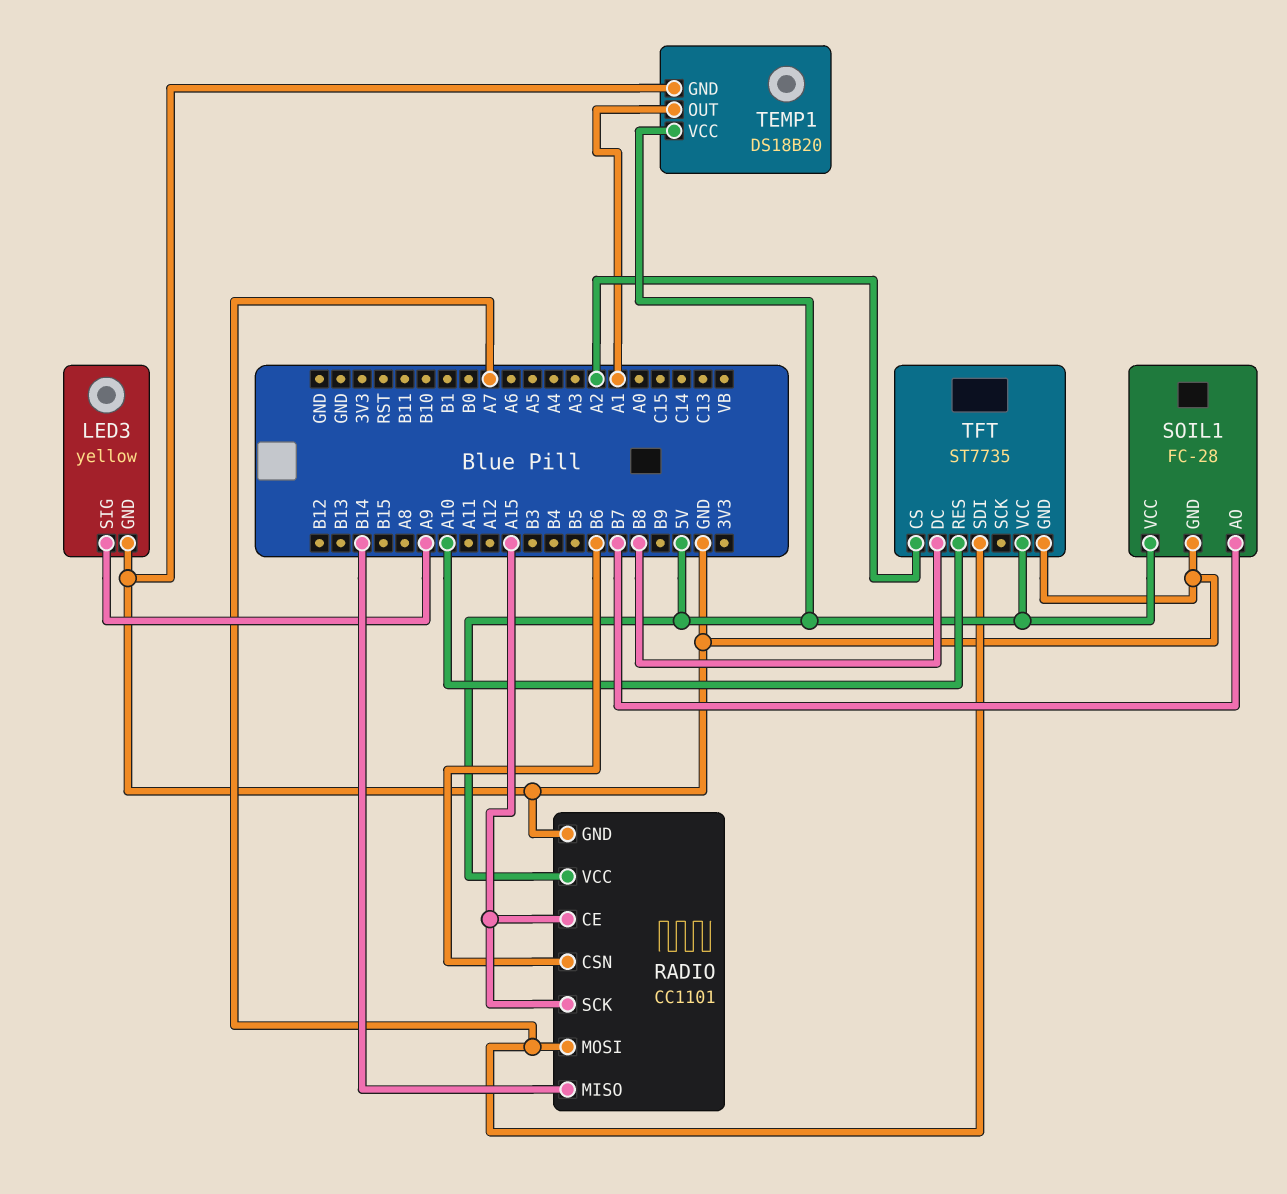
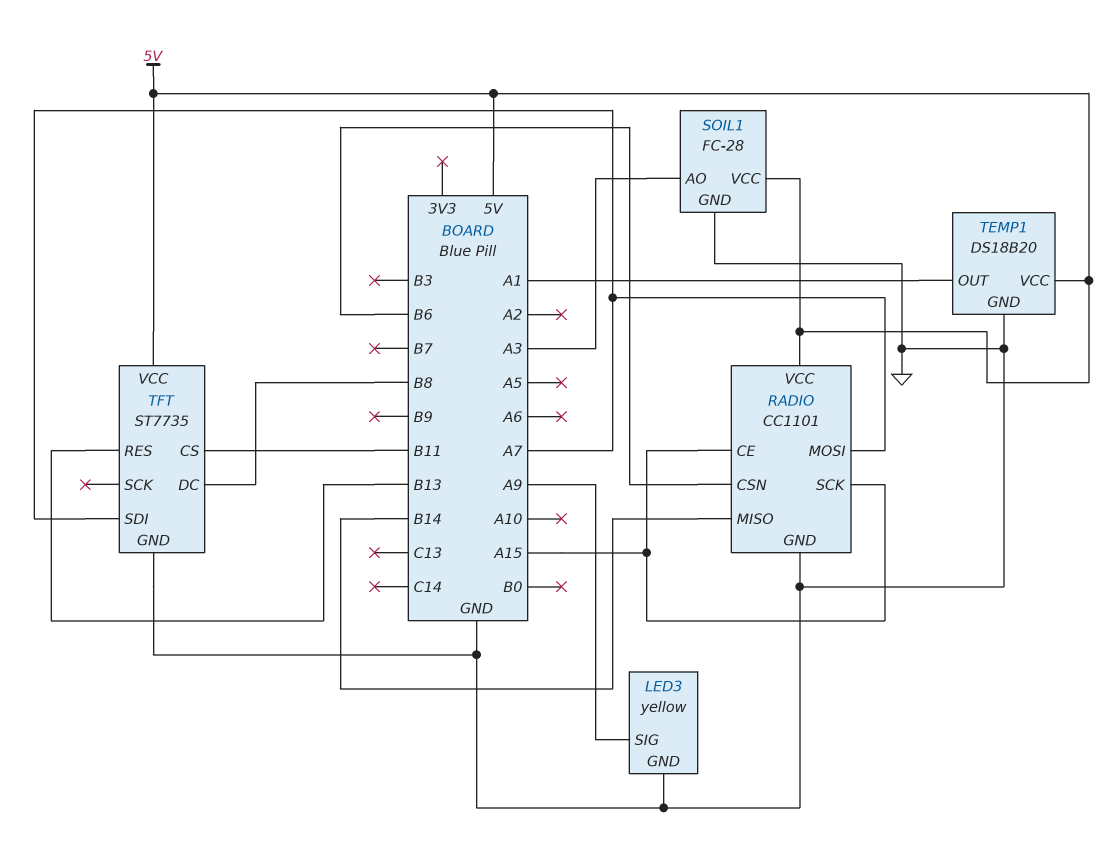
SOIL1 pin AO: B7 -> A3
TFT pin CS: A2 -> B11
TFT pin RES: A10 -> B13

